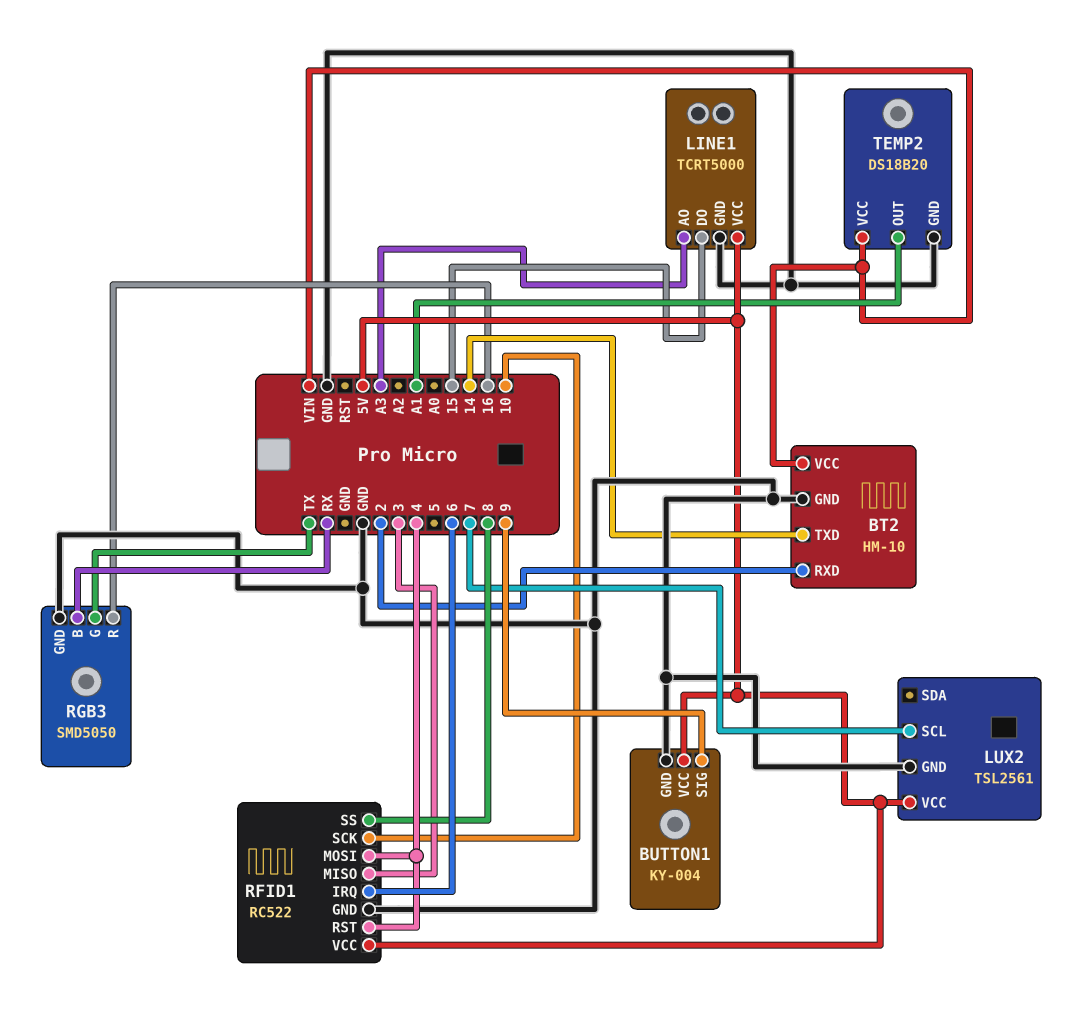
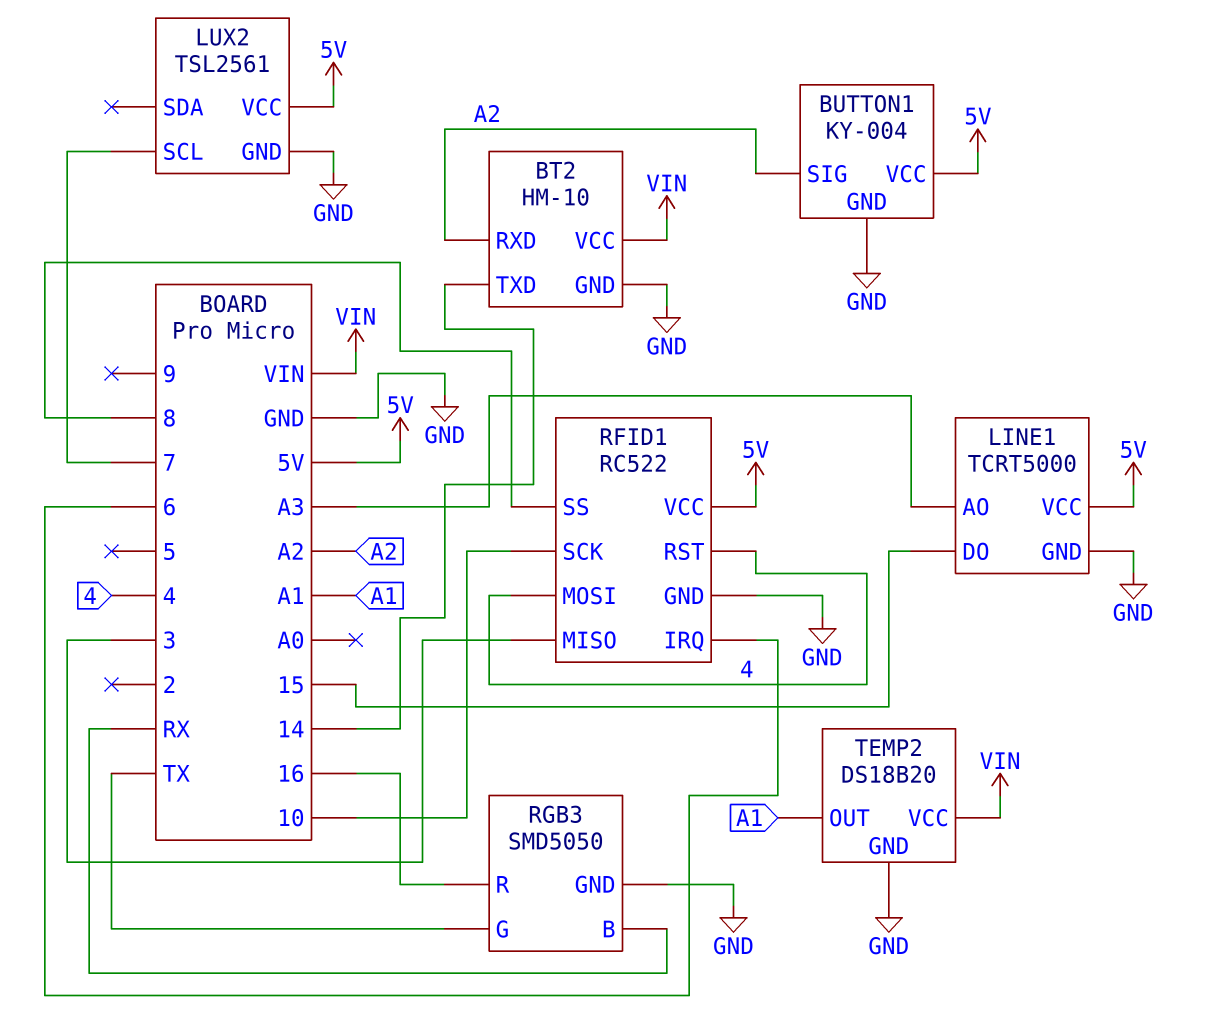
BT2 pin RXD: 2 -> A2
BUTTON1 pin SIG: 9 -> A2

